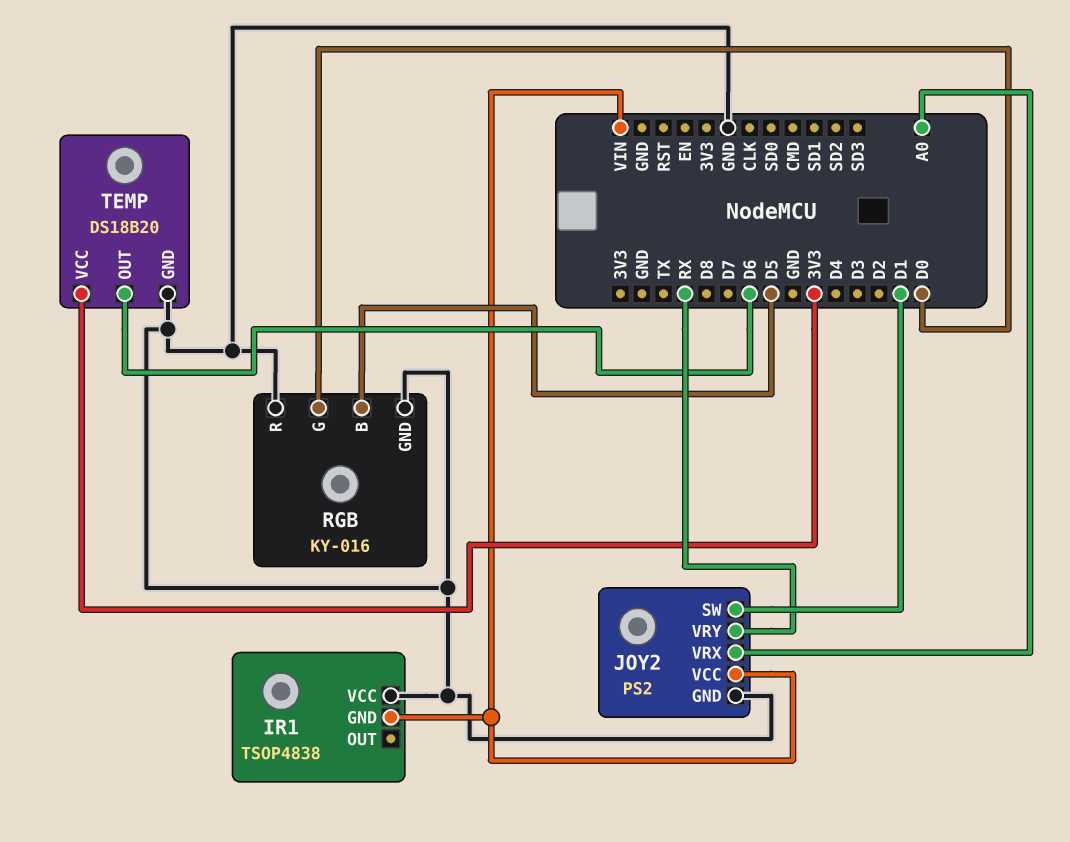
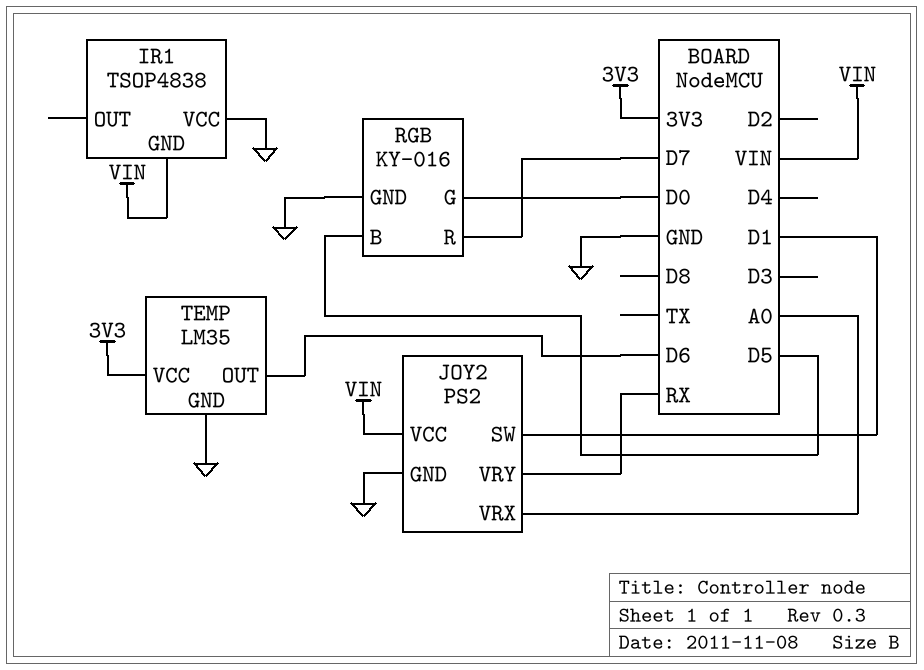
RGB pin R: GND -> D7
TEMP: DS18B20 -> LM35

